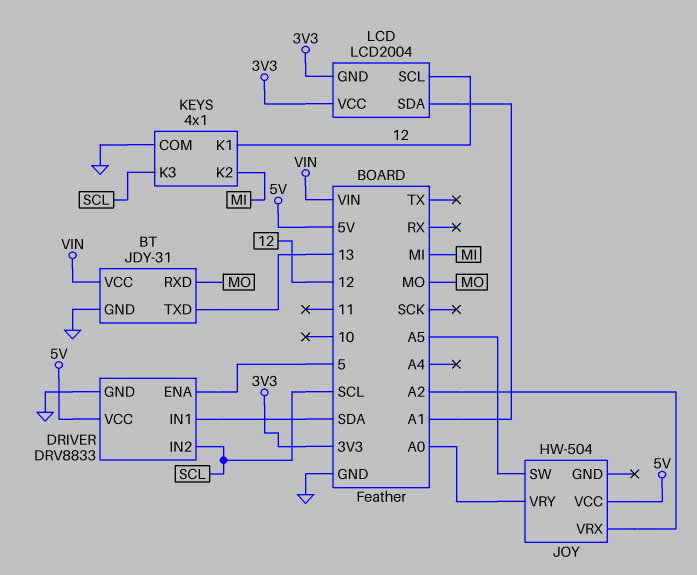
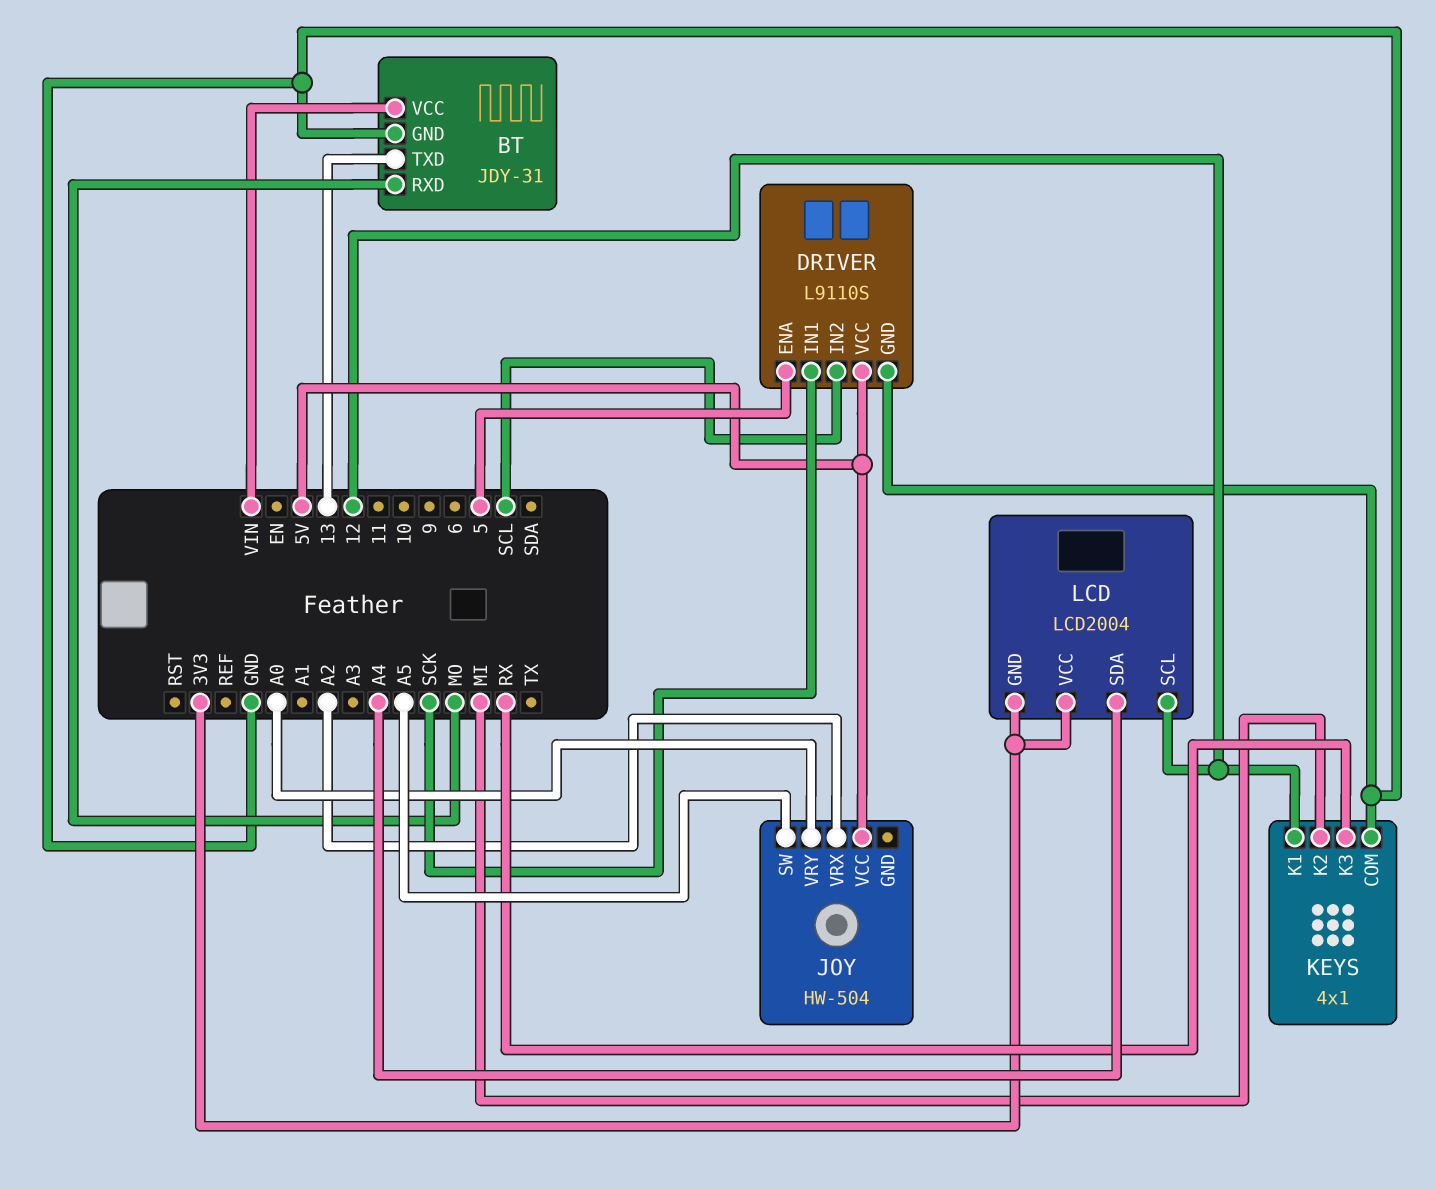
DRIVER: DRV8833 -> L9110S
DRIVER pin IN1: SDA -> SCK
KEYS pin K3: SCL -> RX
LCD pin SDA: A1 -> A4

